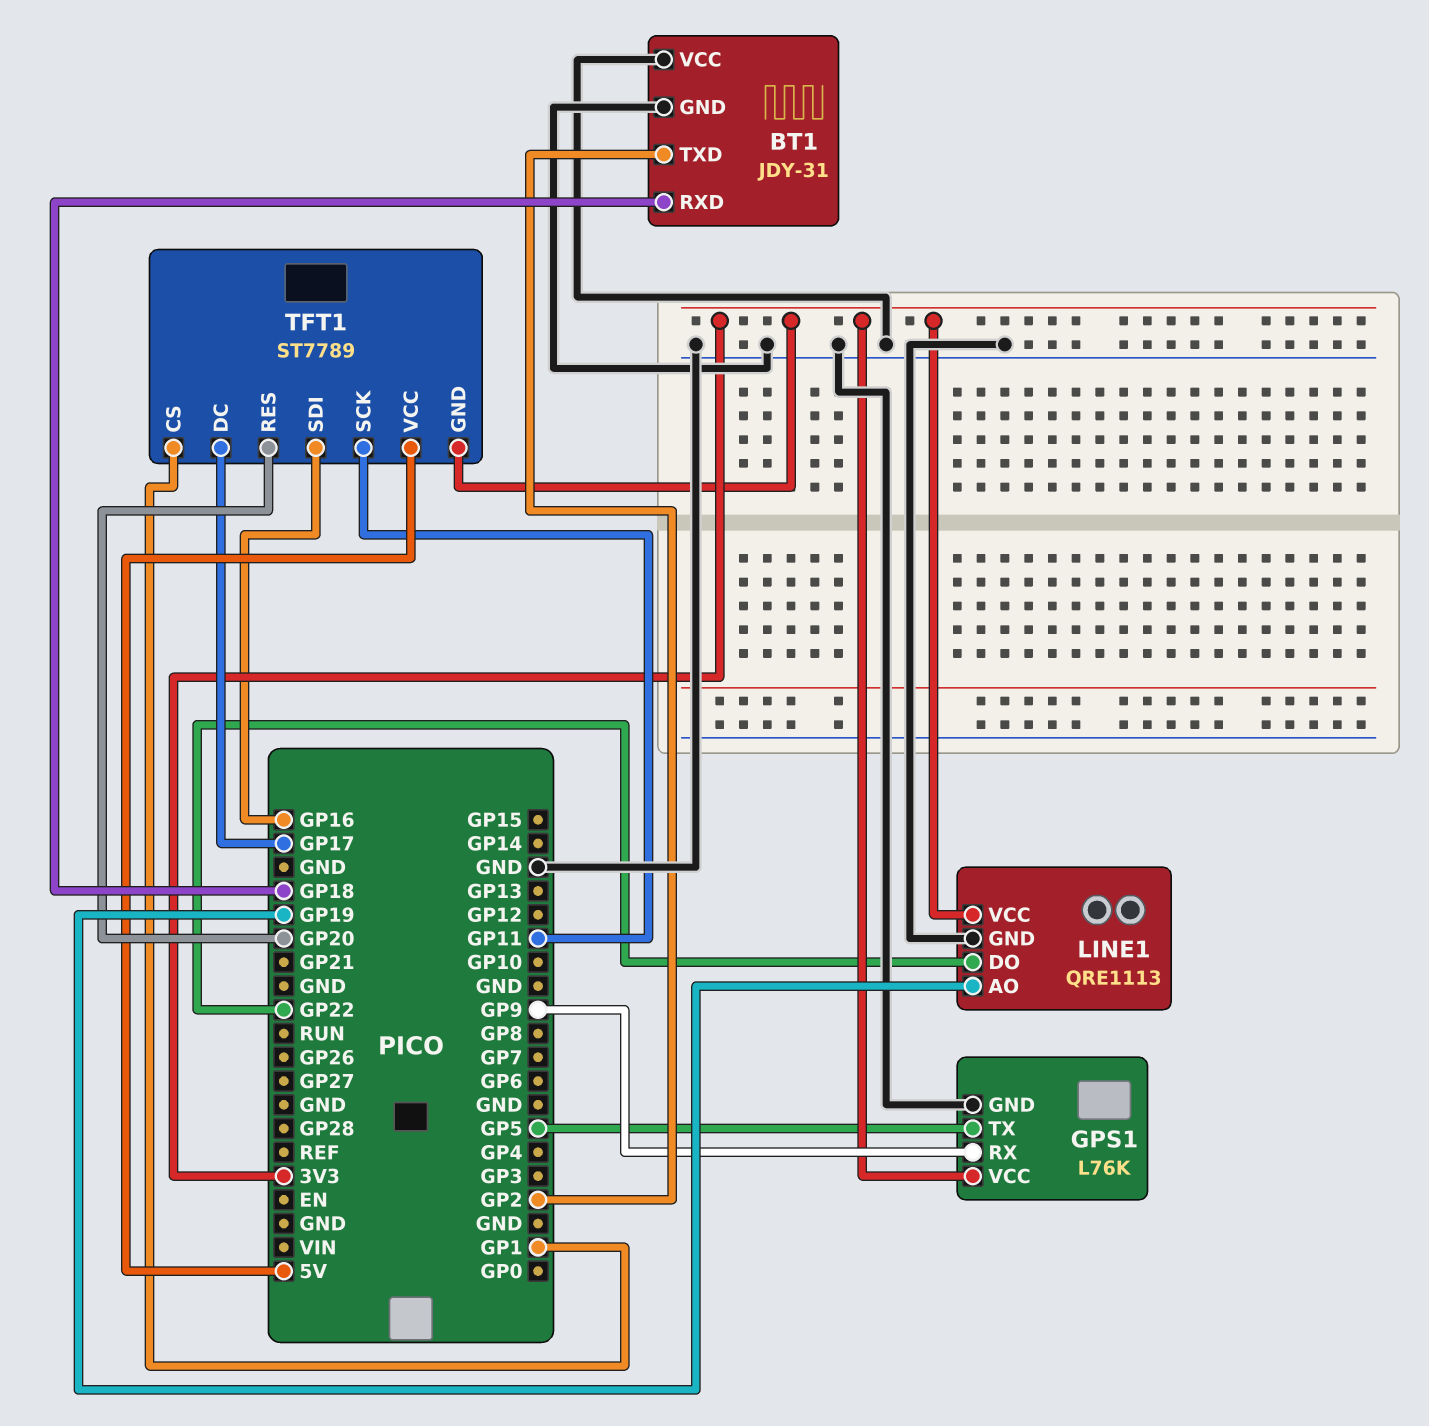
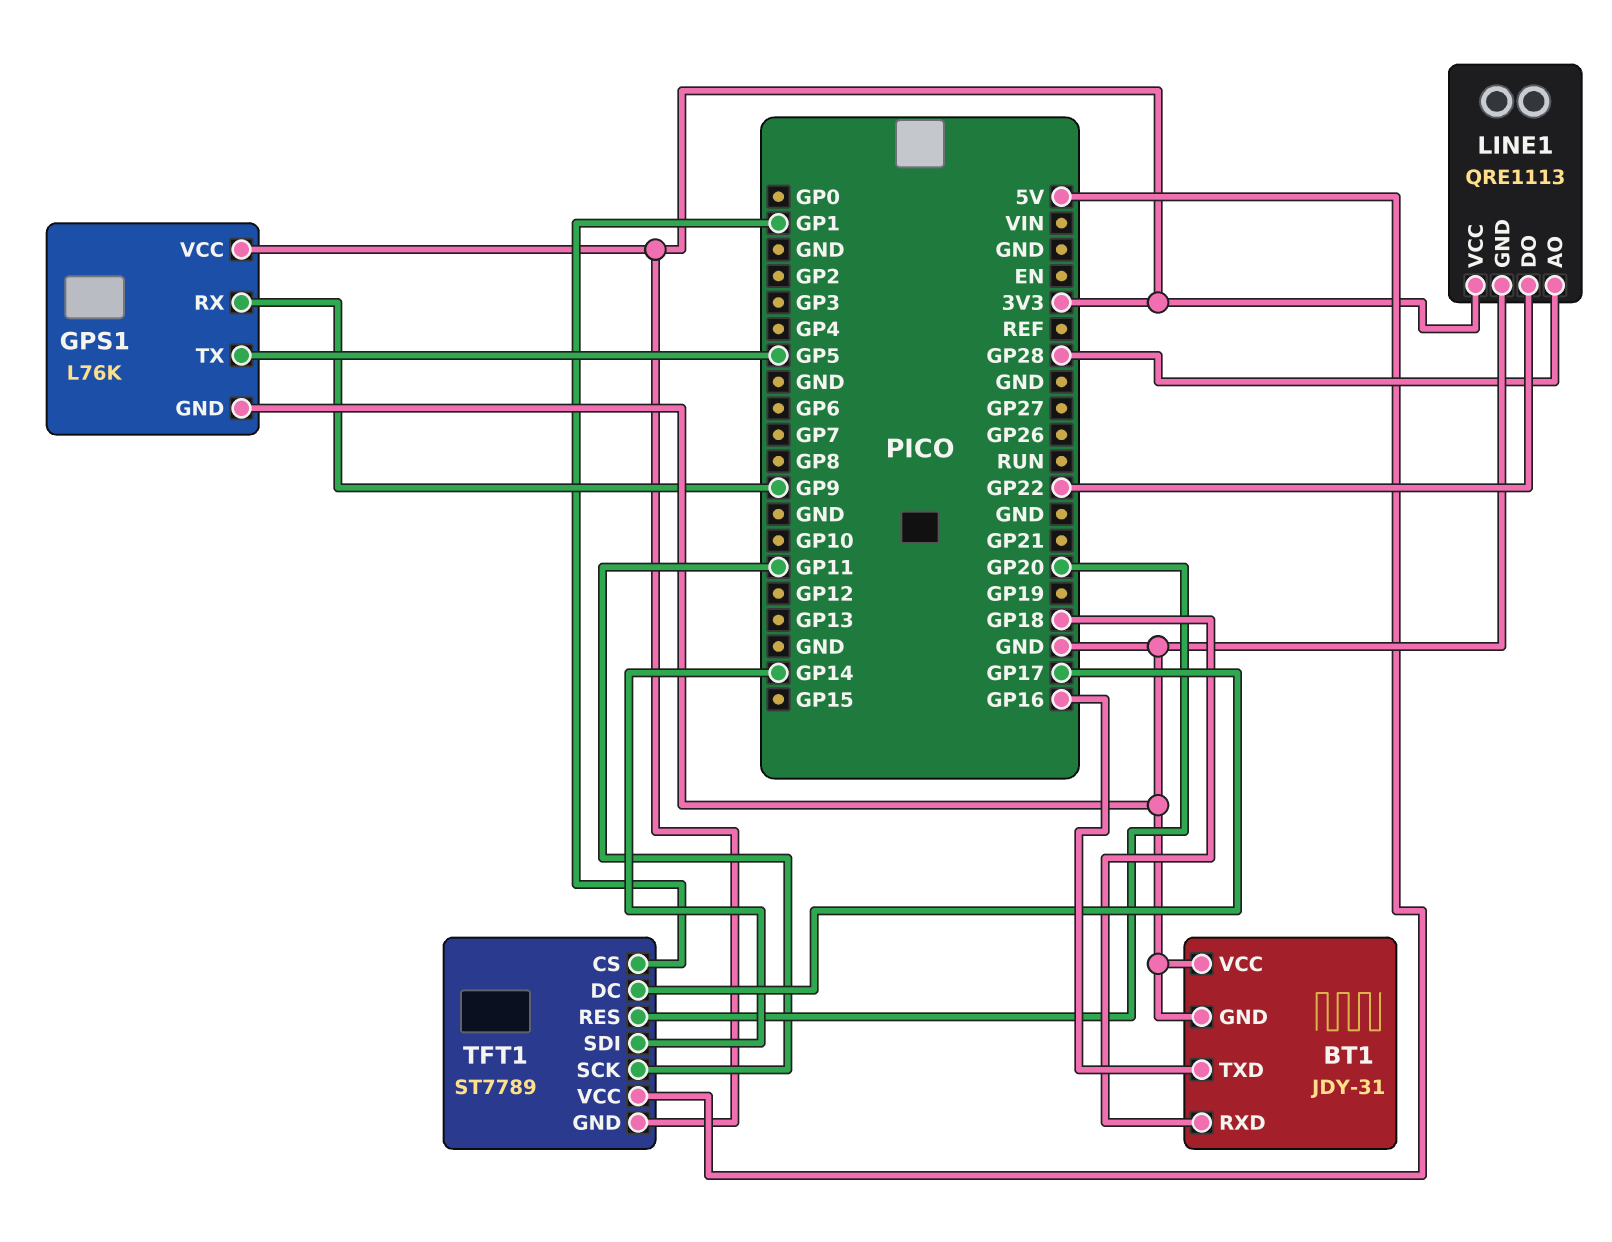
BT1 pin TXD: GP2 -> GP16
LINE1 pin AO: GP19 -> GP28
TFT1 pin SDI: GP16 -> GP14

